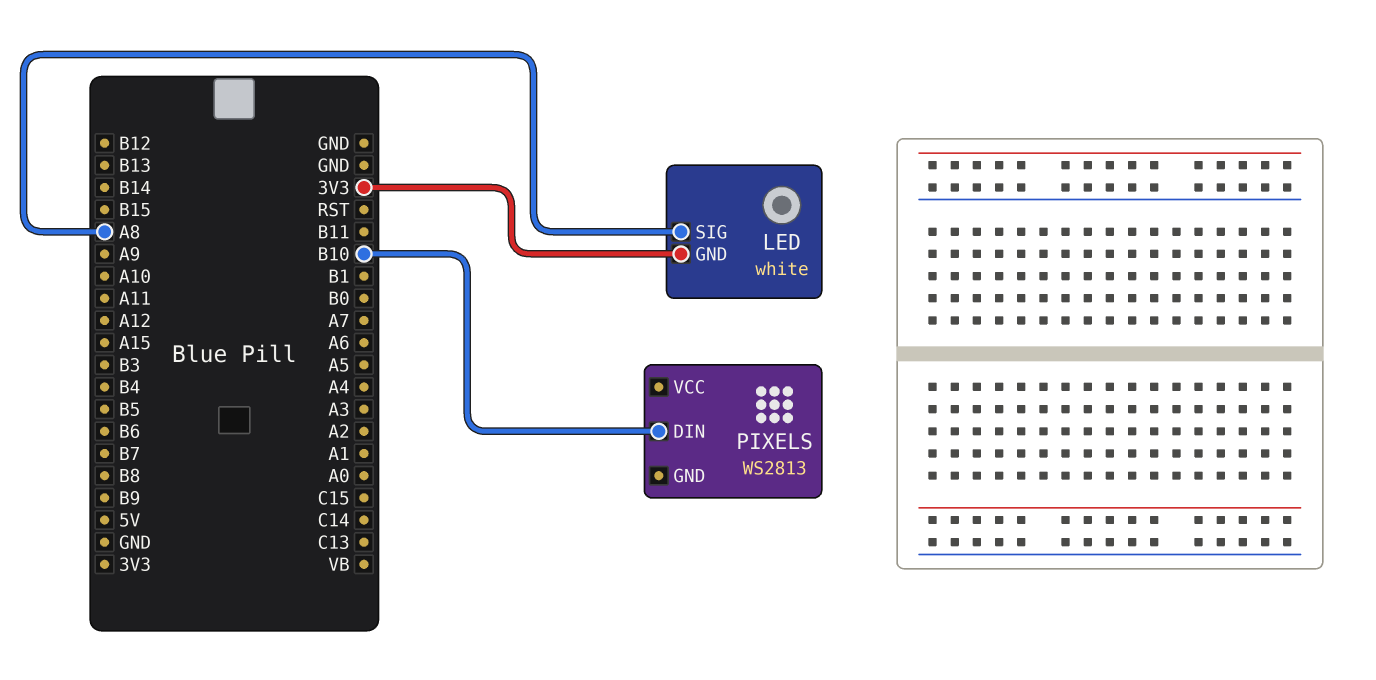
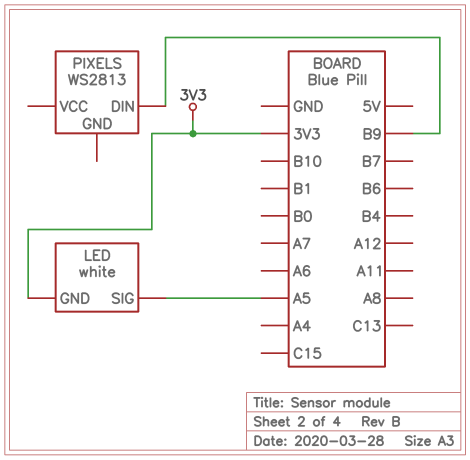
LED pin SIG: A8 -> A5
PIXELS pin DIN: B10 -> B9

